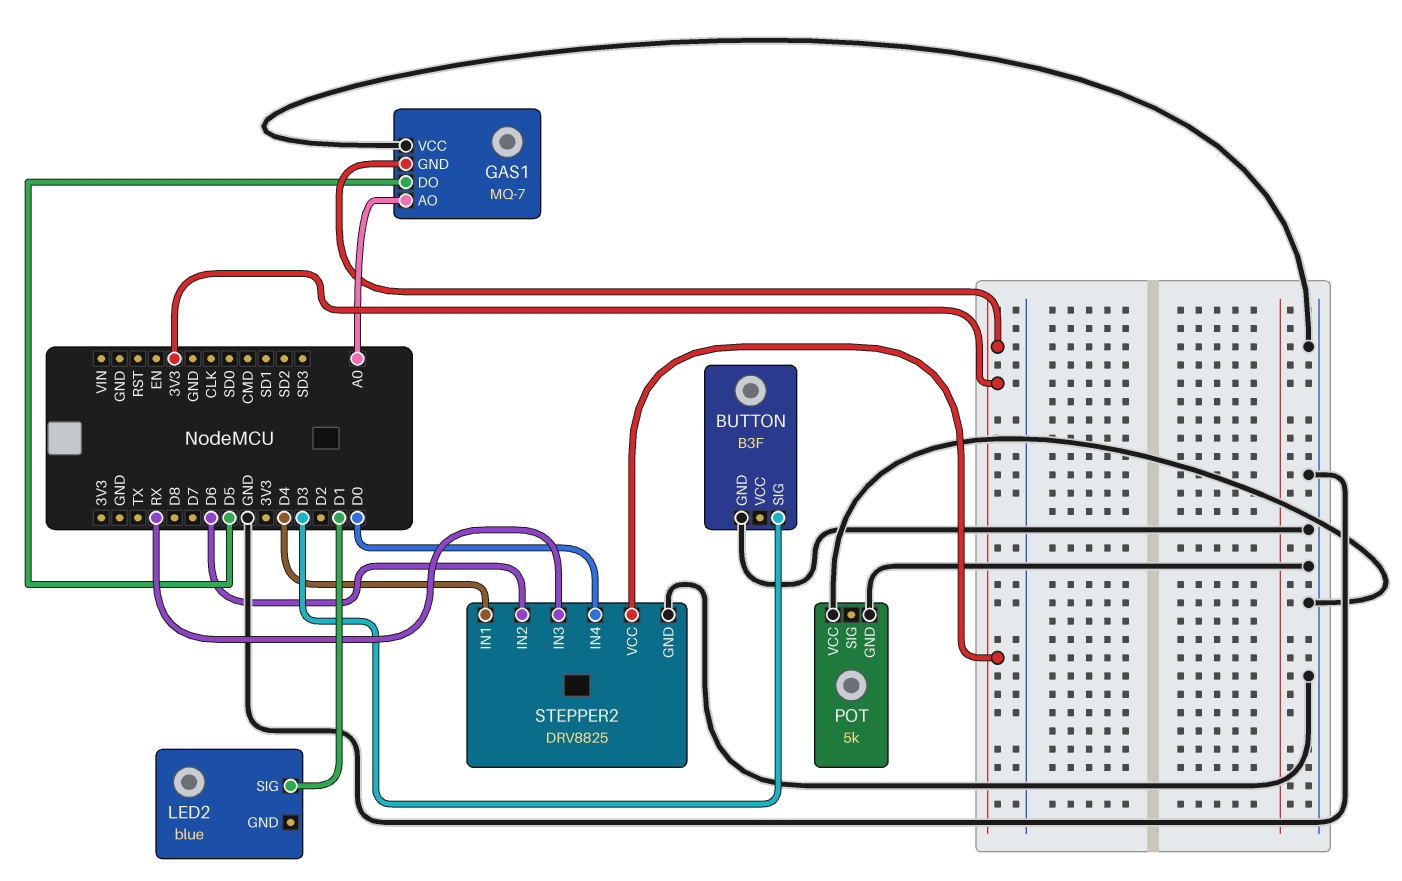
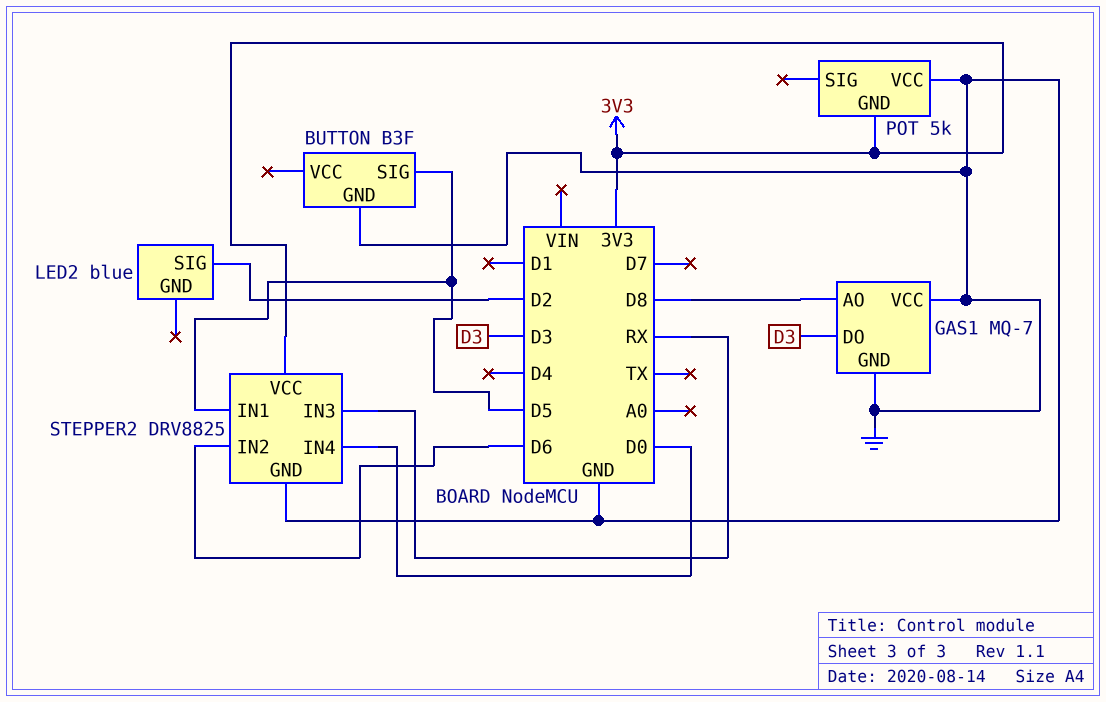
BUTTON pin SIG: D3 -> D5
GAS1 pin AO: A0 -> D8
GAS1 pin DO: D5 -> D3
GAS1 pin GND: 3V3 -> GND
LED2 pin SIG: D1 -> D2
POT pin GND: GND -> 3V3
STEPPER2 pin IN1: D4 -> D5

